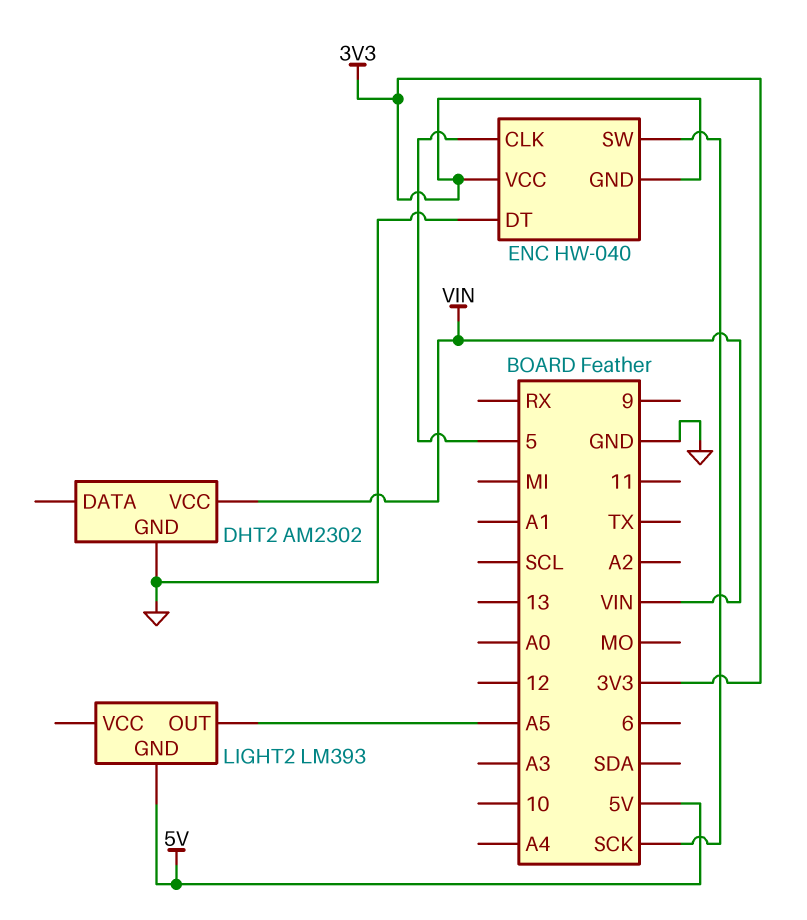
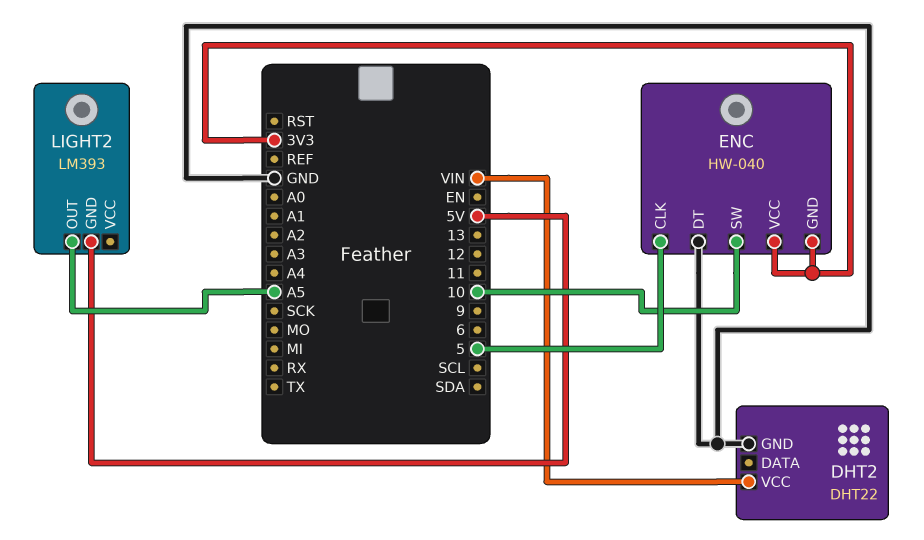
DHT2: AM2302 -> DHT22
ENC pin SW: SCK -> 10

